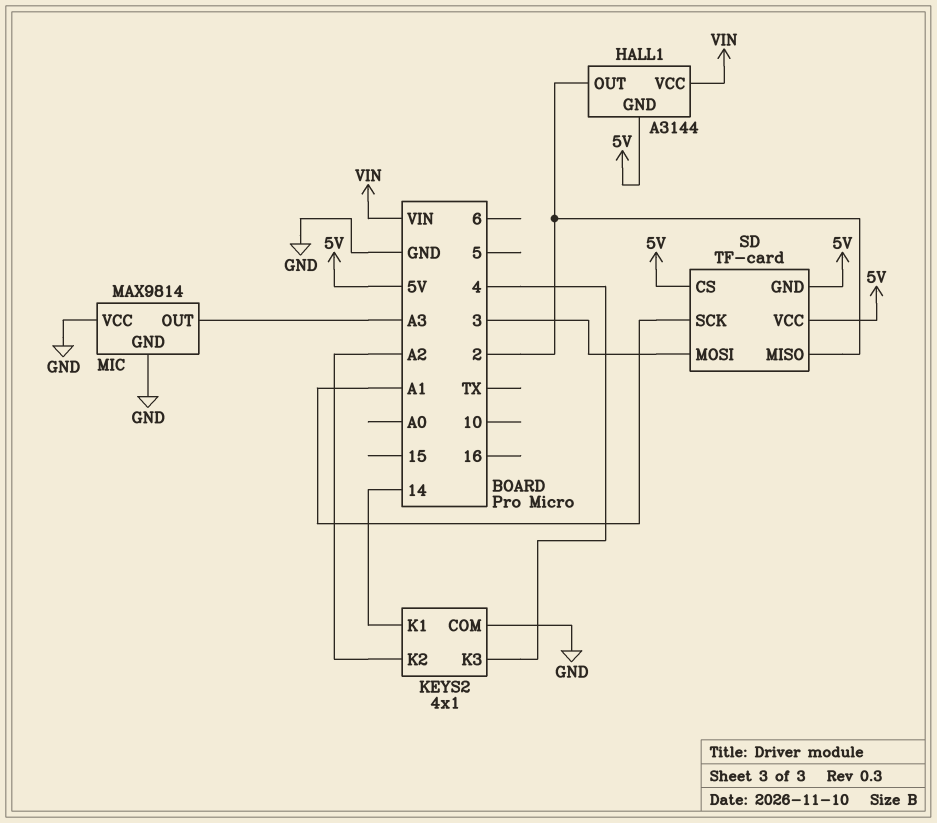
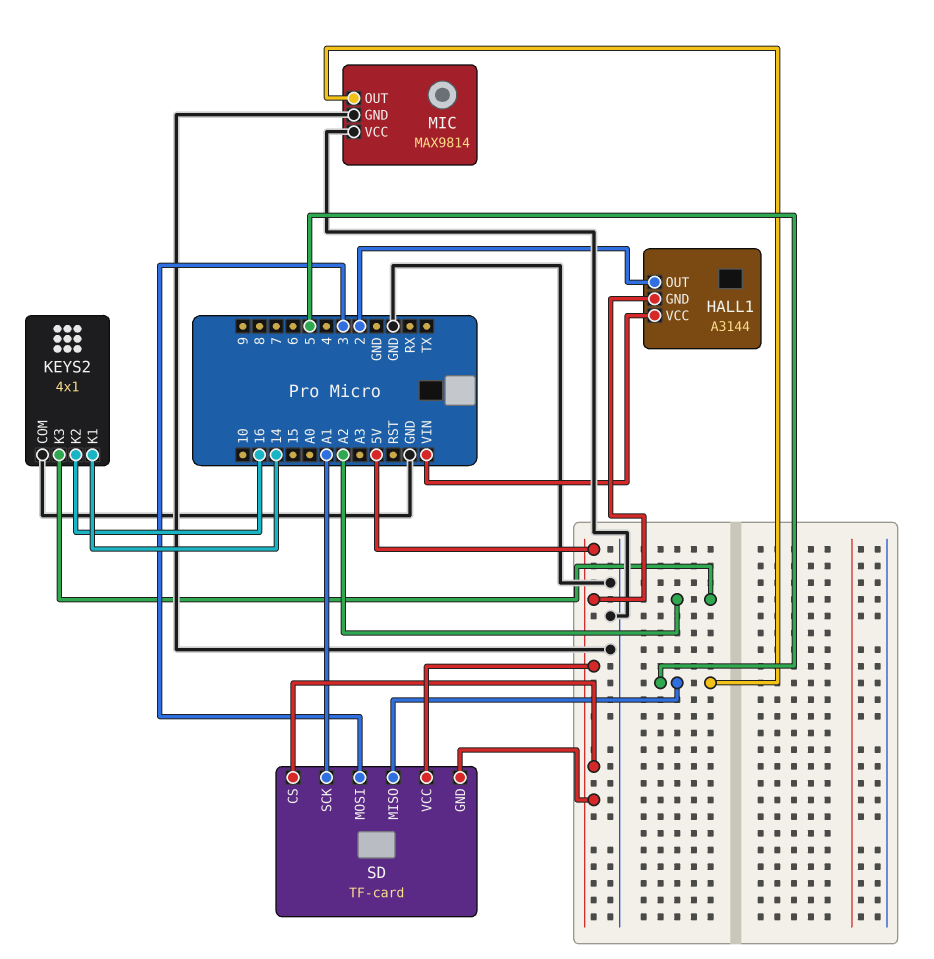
KEYS2 pin K2: A2 -> 16
KEYS2 pin K3: 4 -> A2
MIC pin OUT: A3 -> 5
SD pin MISO: 2 -> 5

